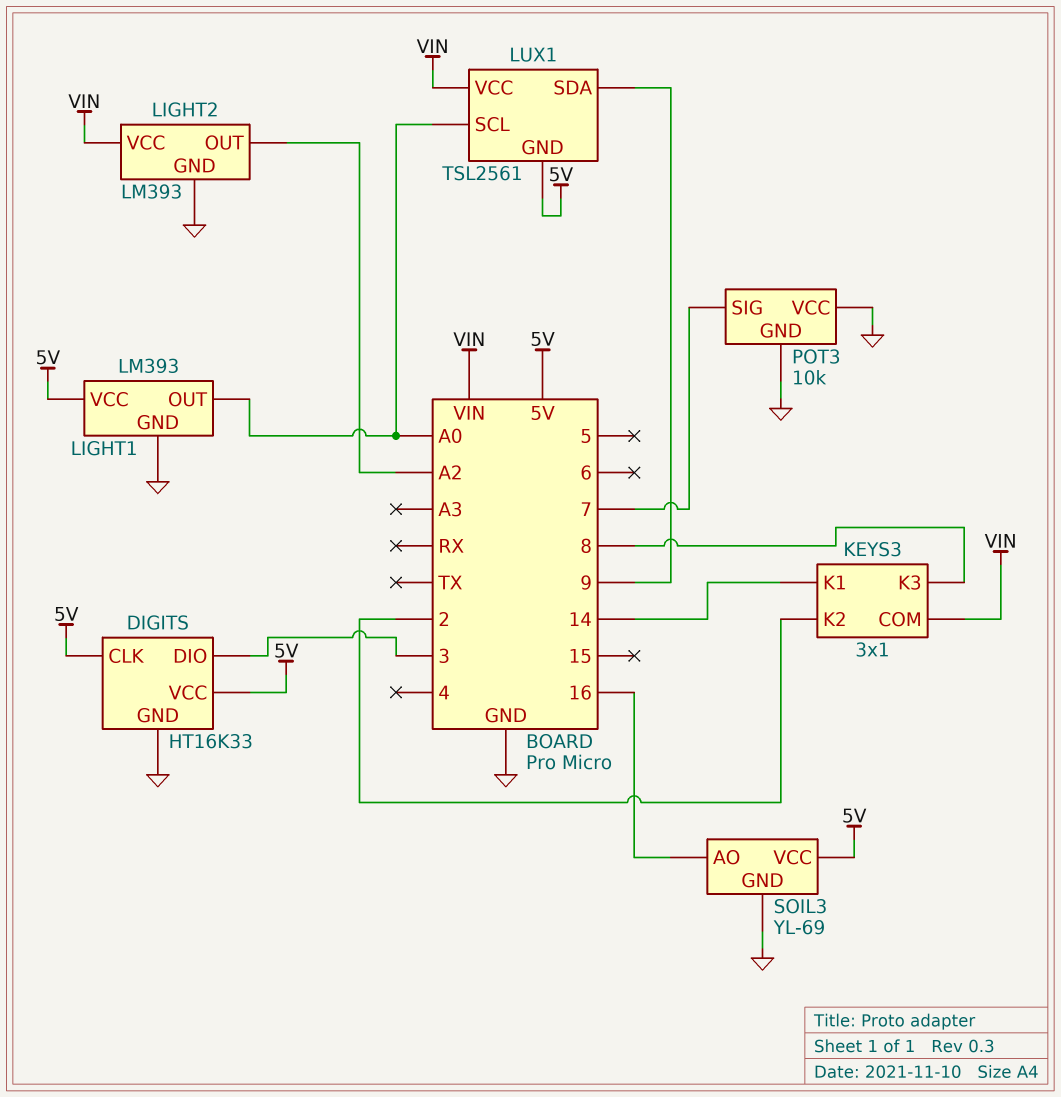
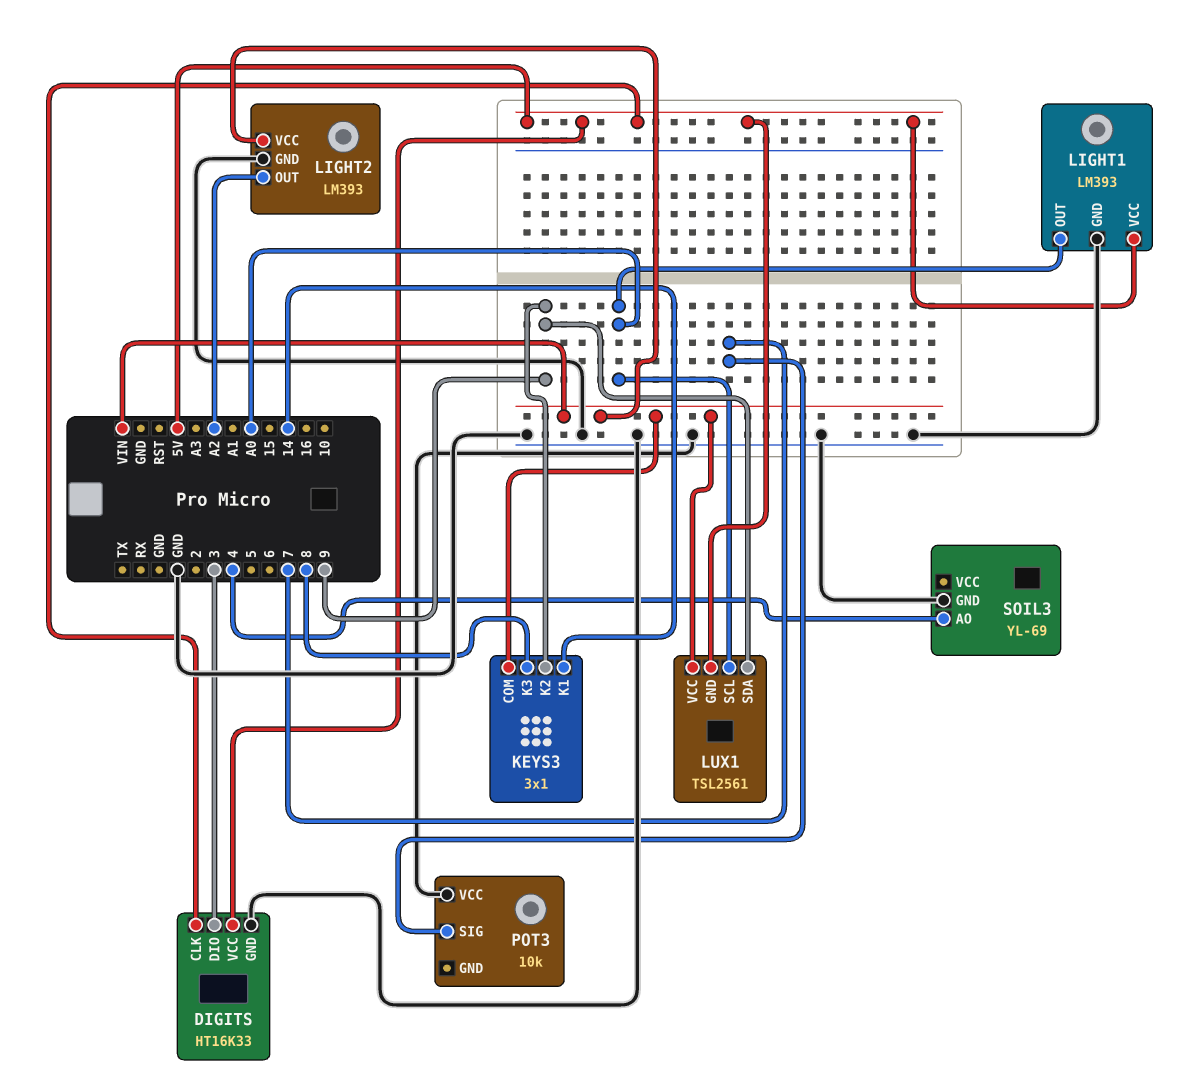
KEYS3 pin K2: 2 -> 9
POT3 pin GND: GND -> none
SOIL3 pin AO: 16 -> 4
SOIL3 pin VCC: 5V -> none

